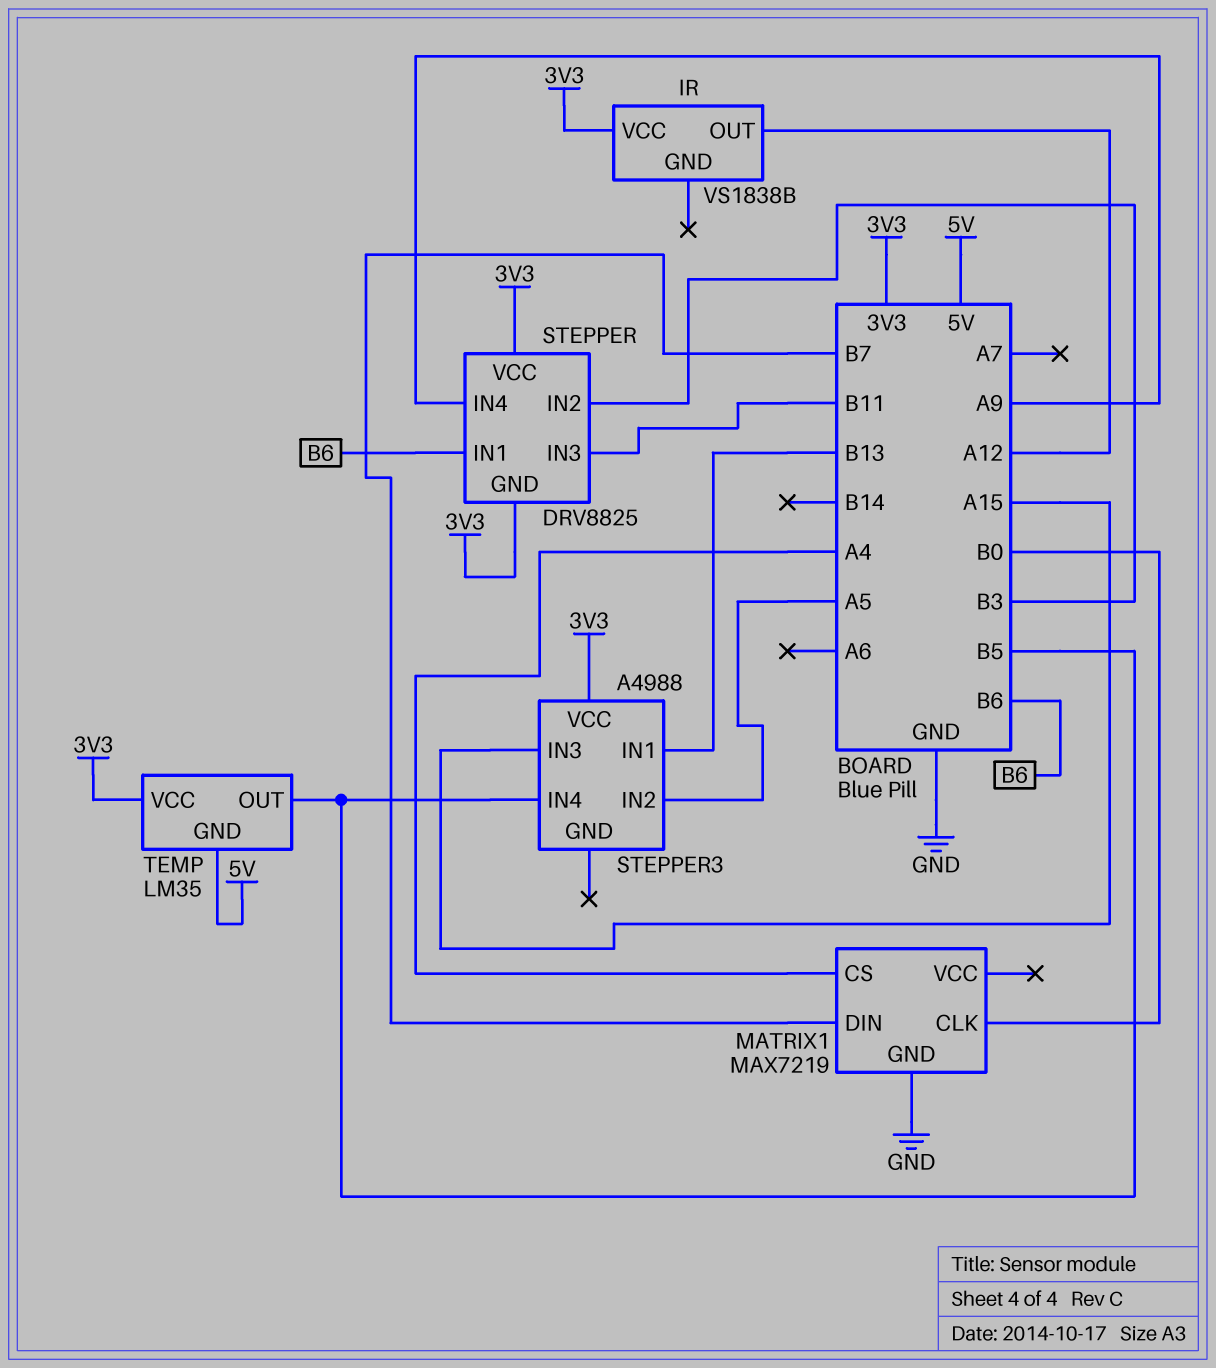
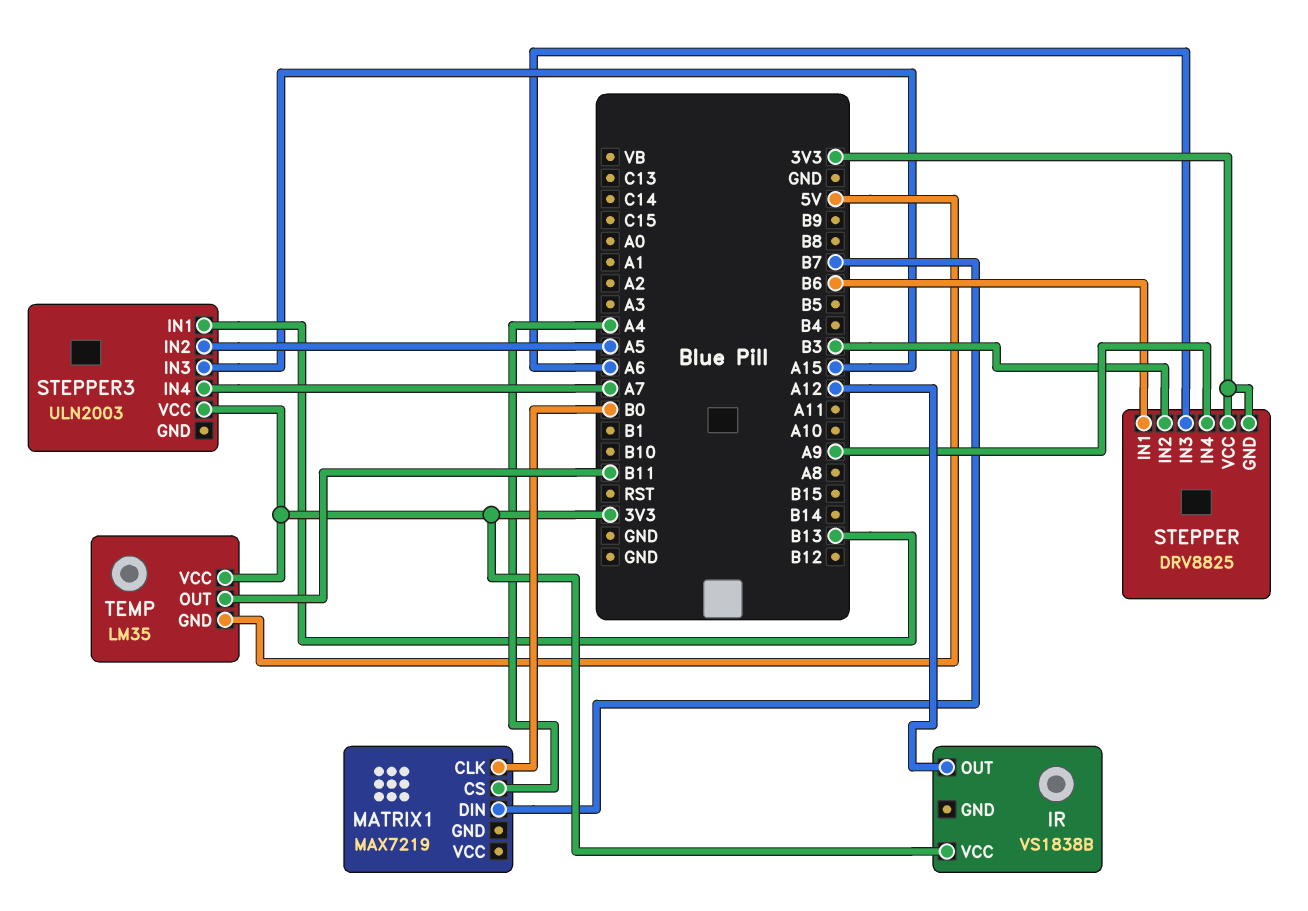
MATRIX1 pin GND: GND -> none
STEPPER pin IN3: B11 -> A6
STEPPER3: A4988 -> ULN2003
STEPPER3 pin IN4: B5 -> A7
TEMP pin OUT: B5 -> B11

